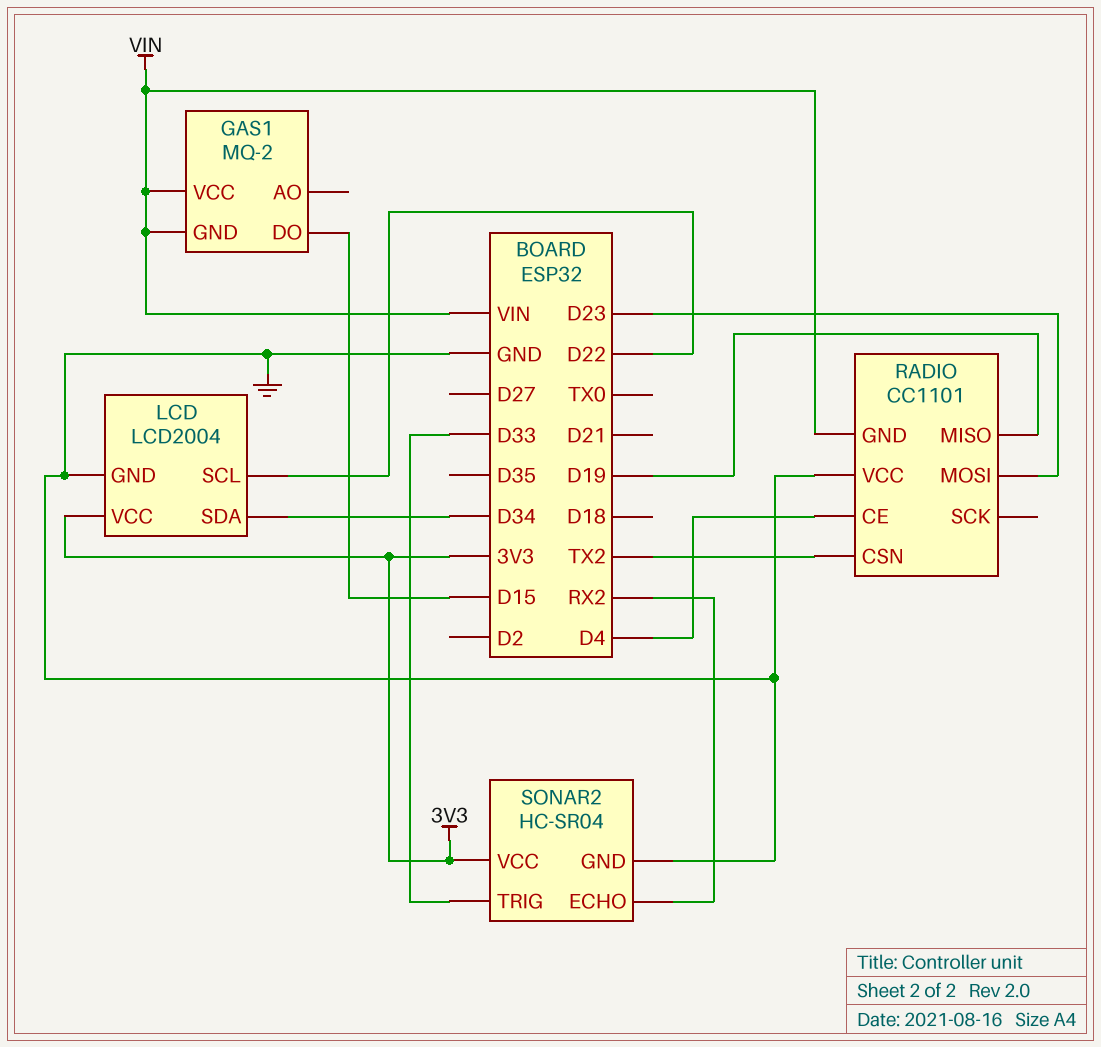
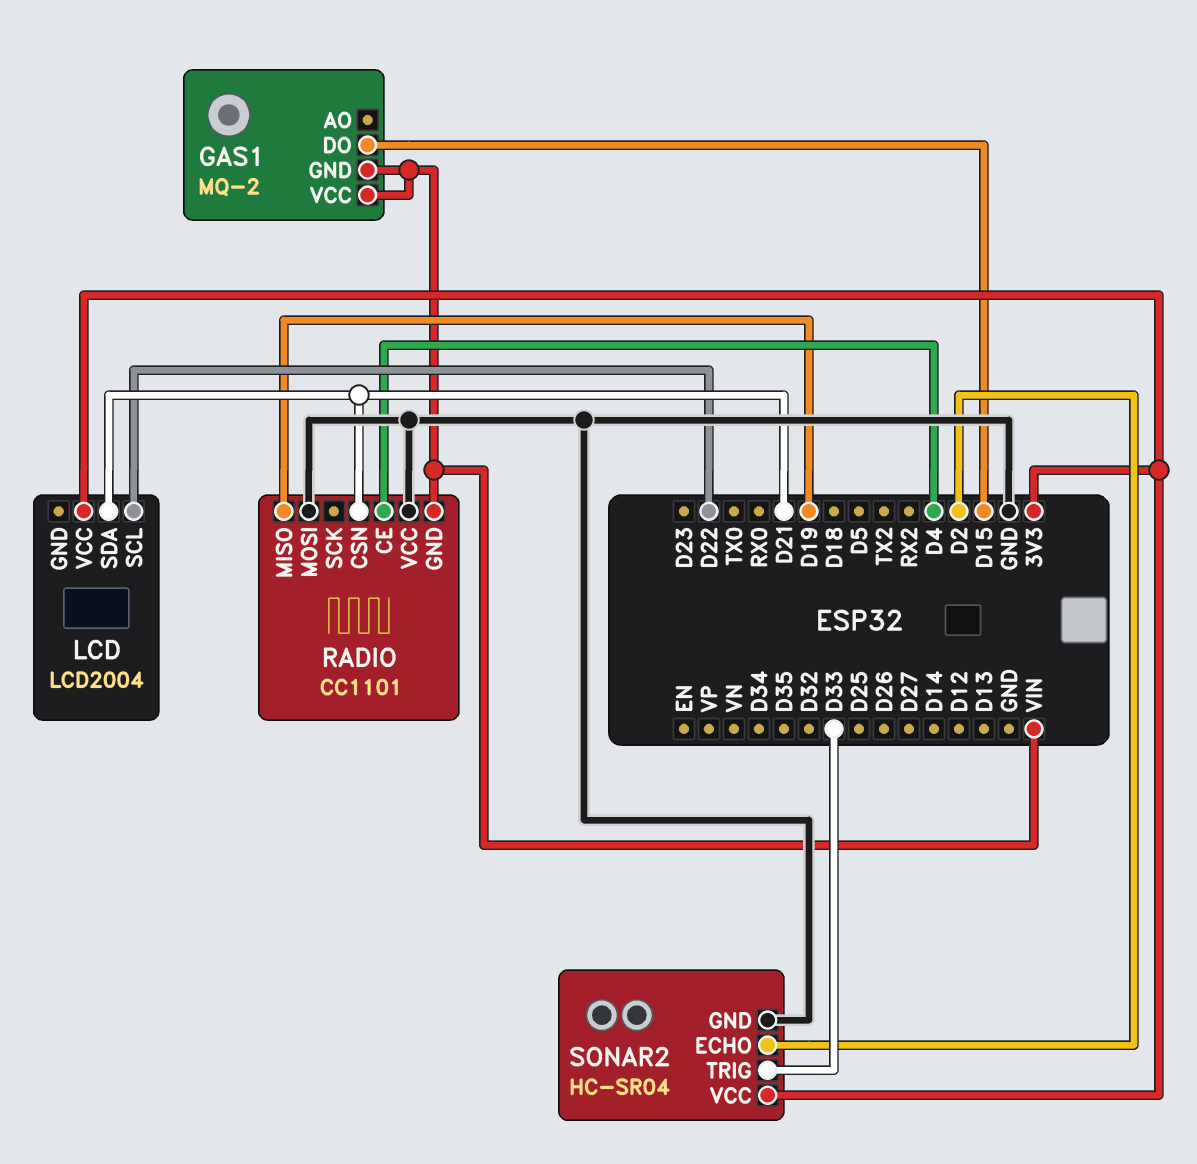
LCD pin GND: GND -> none
LCD pin SDA: D34 -> D21
RADIO pin CSN: TX2 -> D21
RADIO pin MOSI: D23 -> GND
SONAR2 pin ECHO: RX2 -> D2

